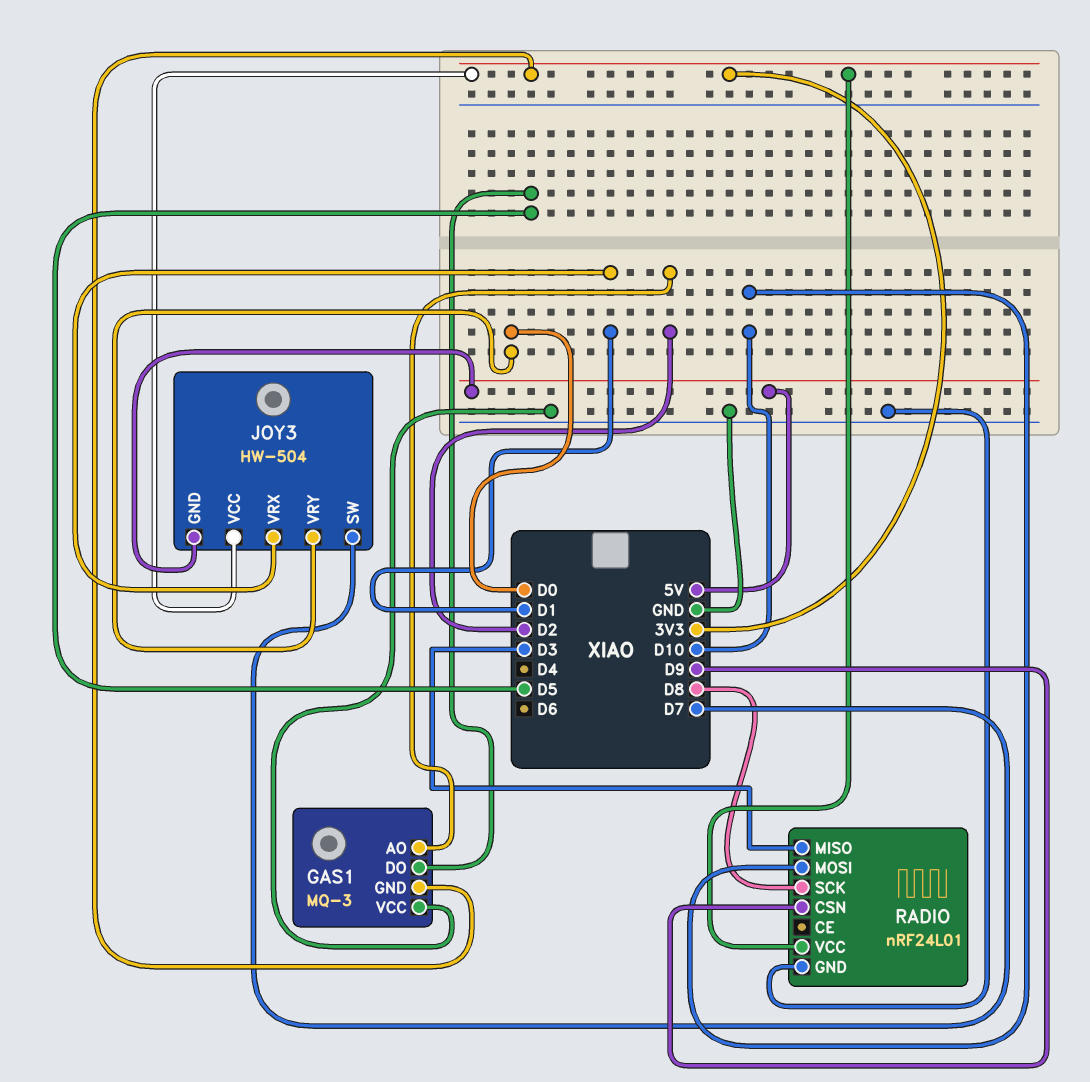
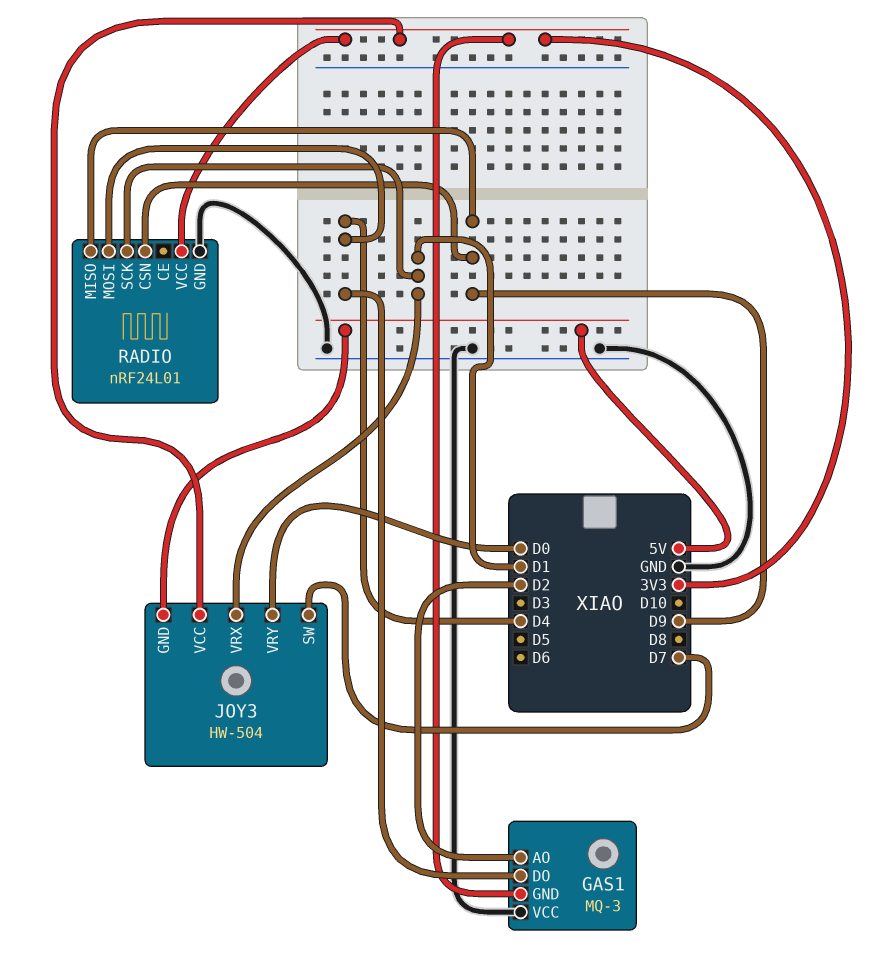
GAS1 pin DO: D5 -> D4
RADIO pin MISO: D3 -> D9
RADIO pin MOSI: D10 -> D4
RADIO pin SCK: D8 -> D1

